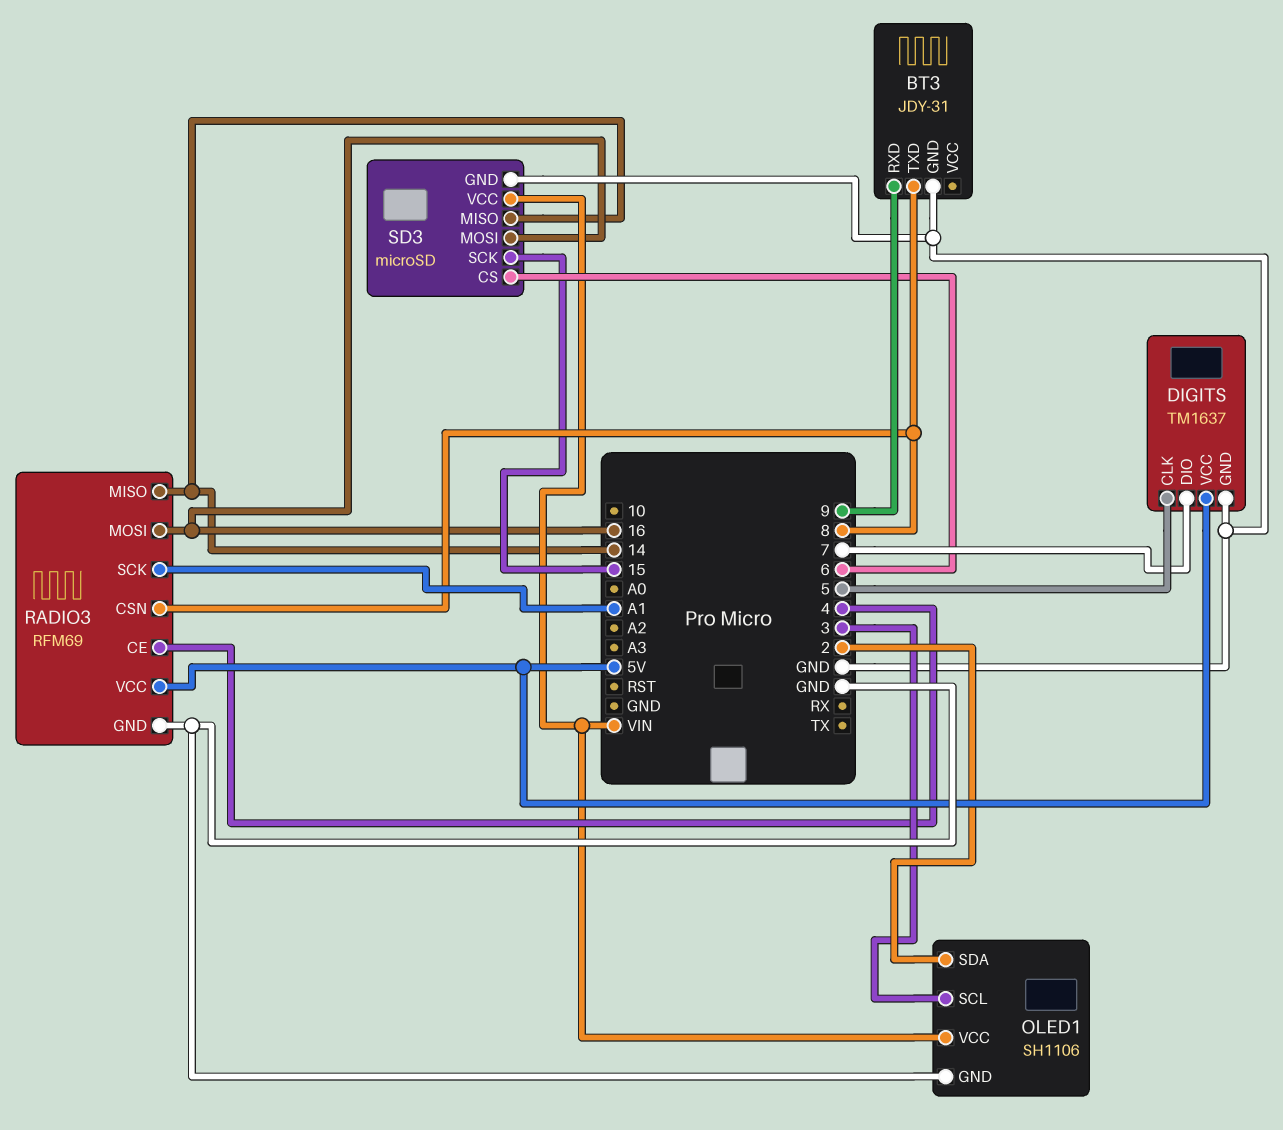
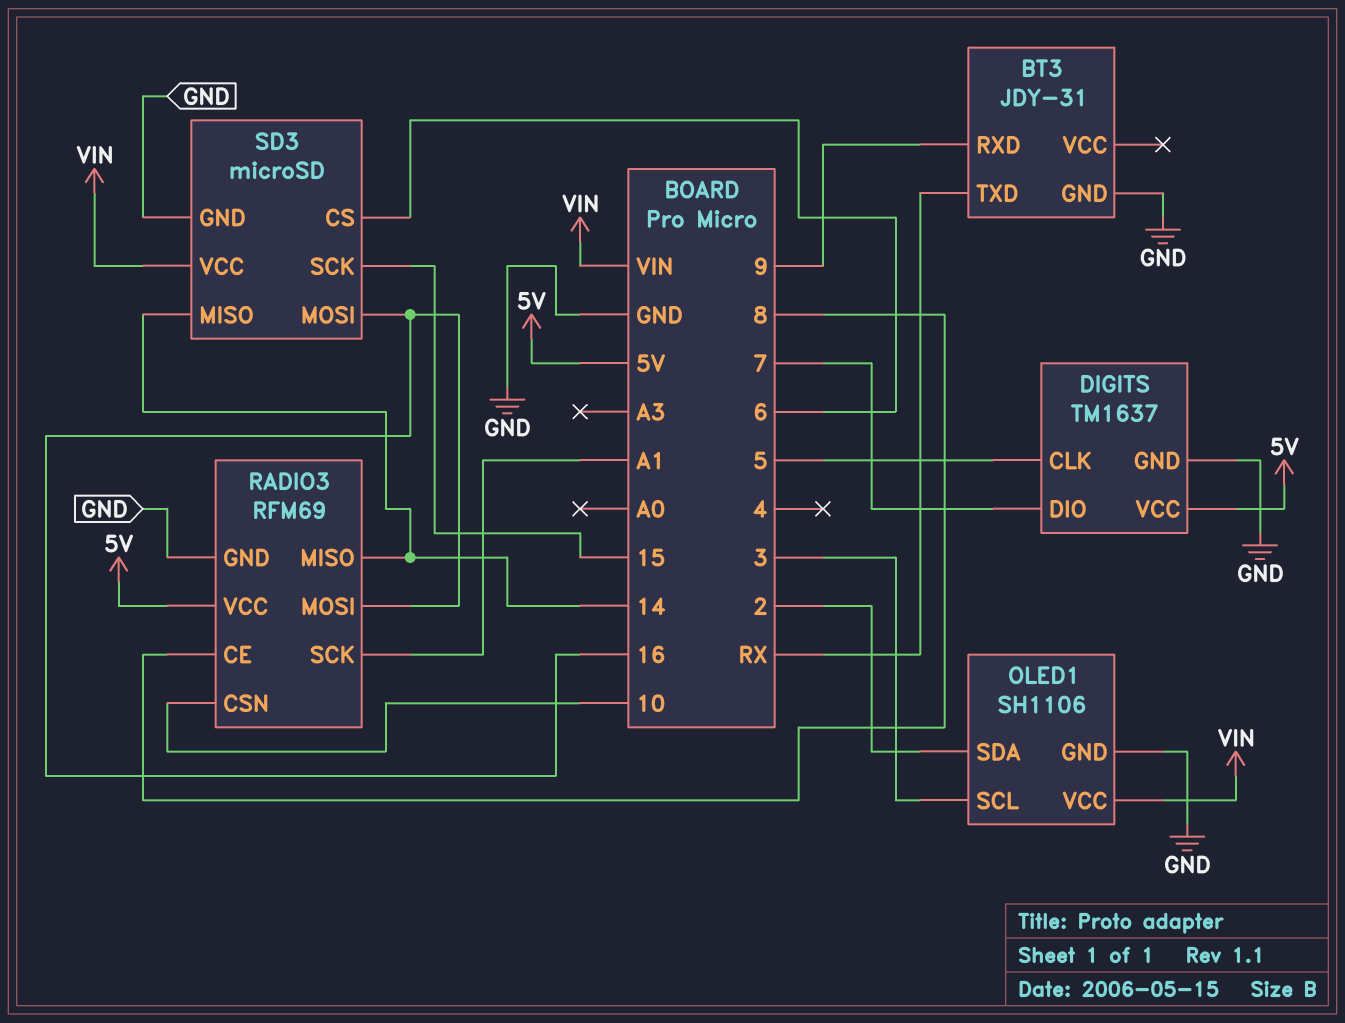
BT3 pin TXD: 8 -> RX
RADIO3 pin CE: 4 -> 8
RADIO3 pin CSN: 8 -> 10

